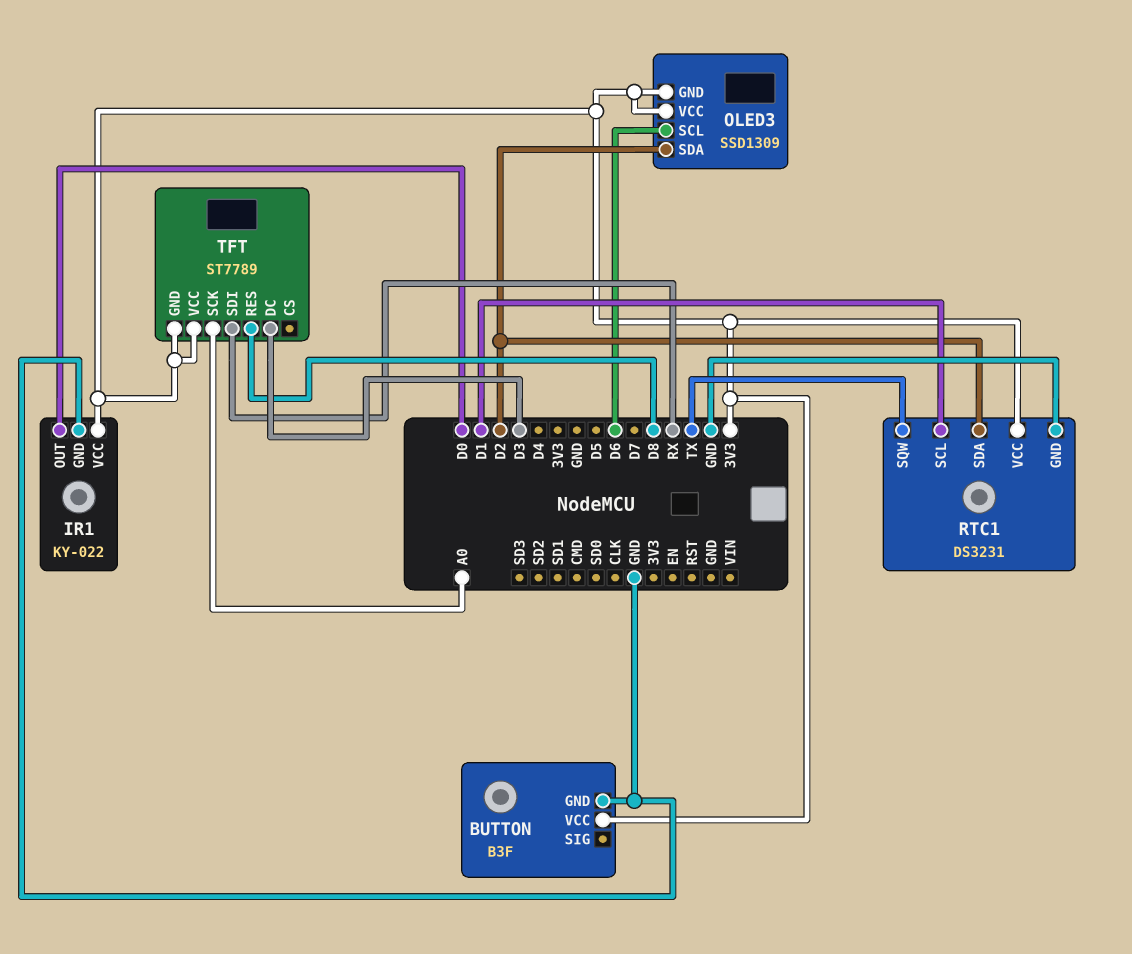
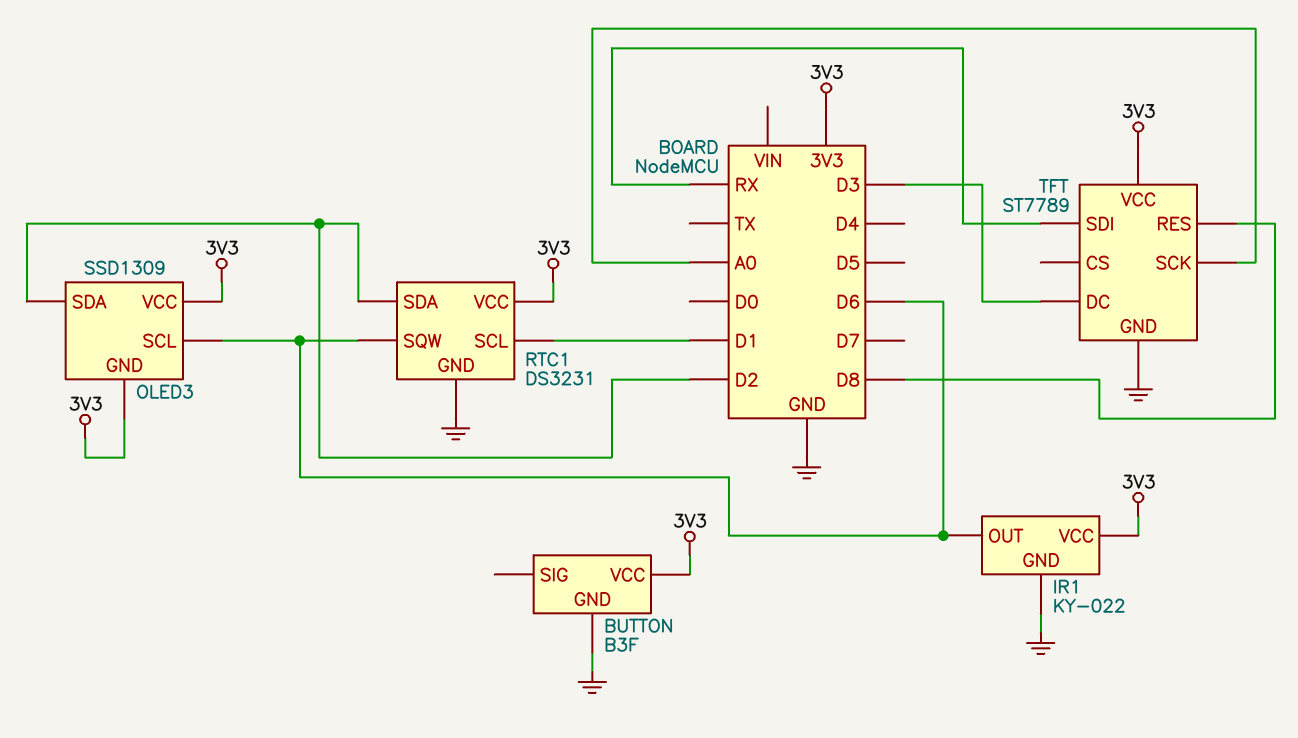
IR1 pin OUT: D0 -> D6
RTC1 pin SQW: TX -> D6
TFT pin GND: 3V3 -> GND

